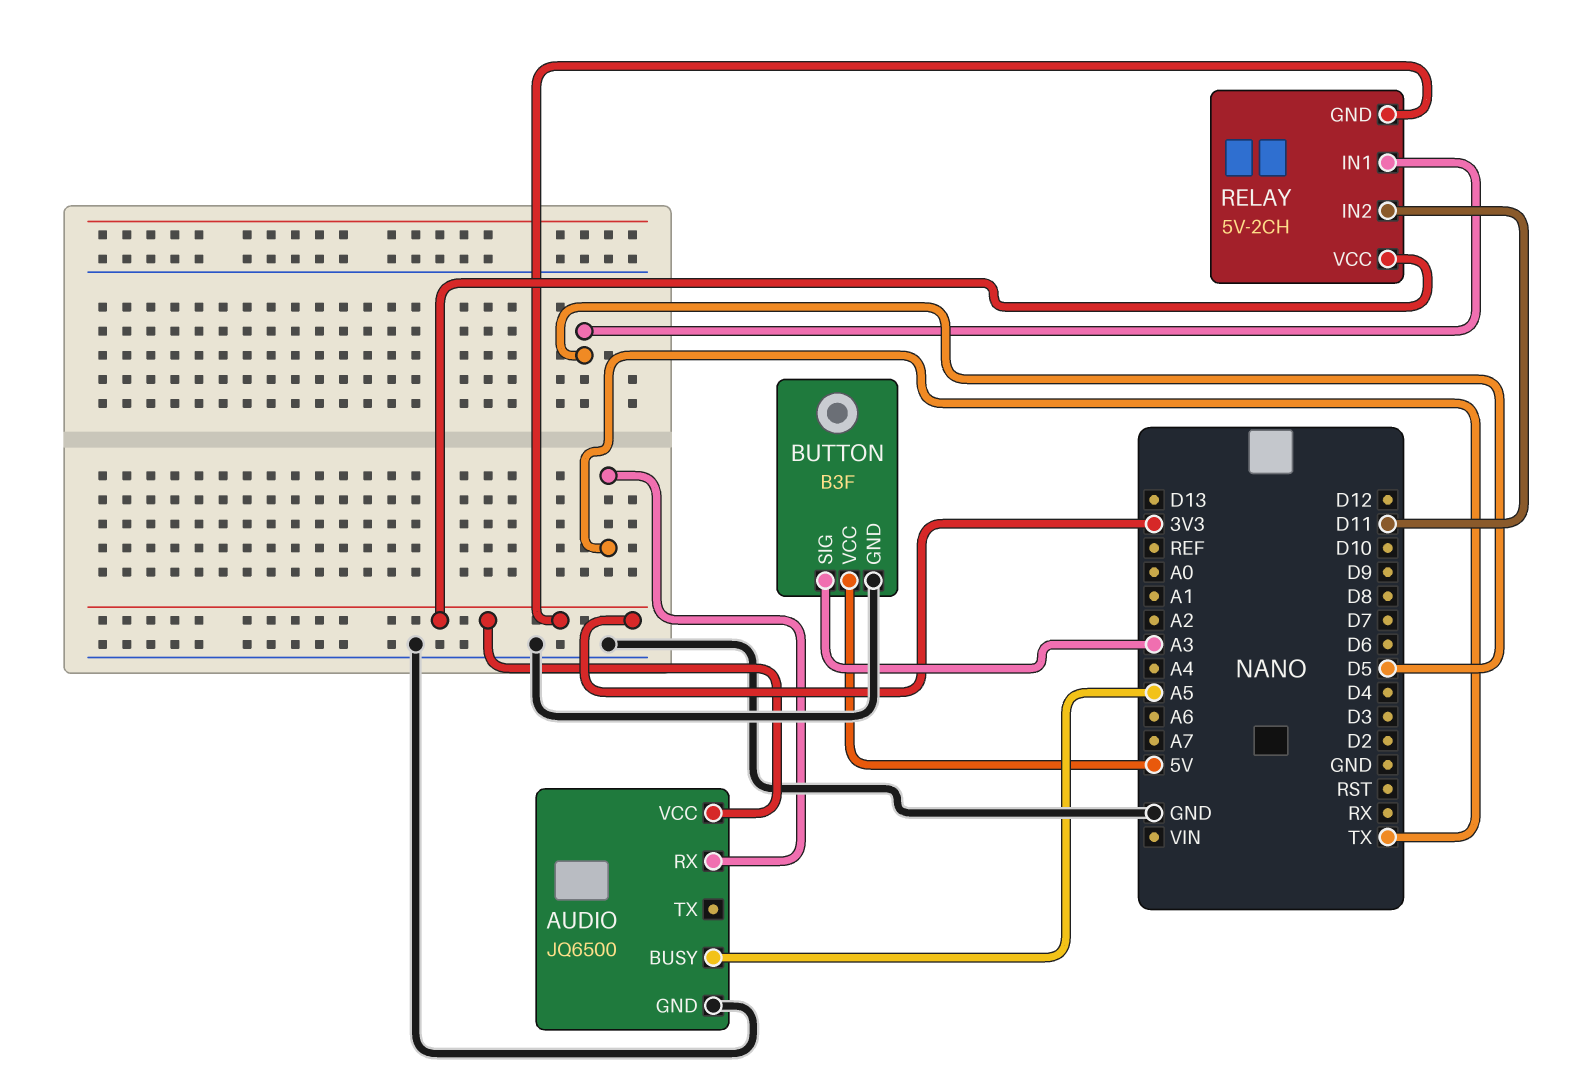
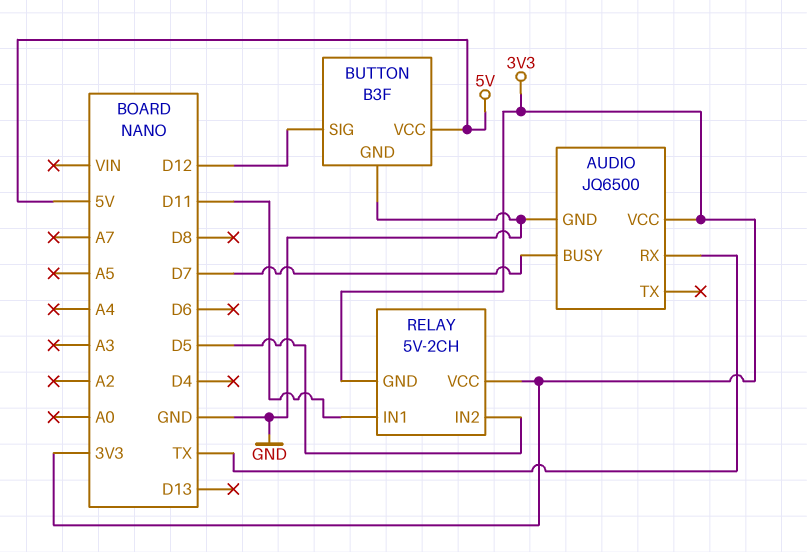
AUDIO pin BUSY: A5 -> D7
BUTTON pin SIG: A3 -> D12
RELAY pin IN1: D5 -> D11
RELAY pin IN2: D11 -> D5

